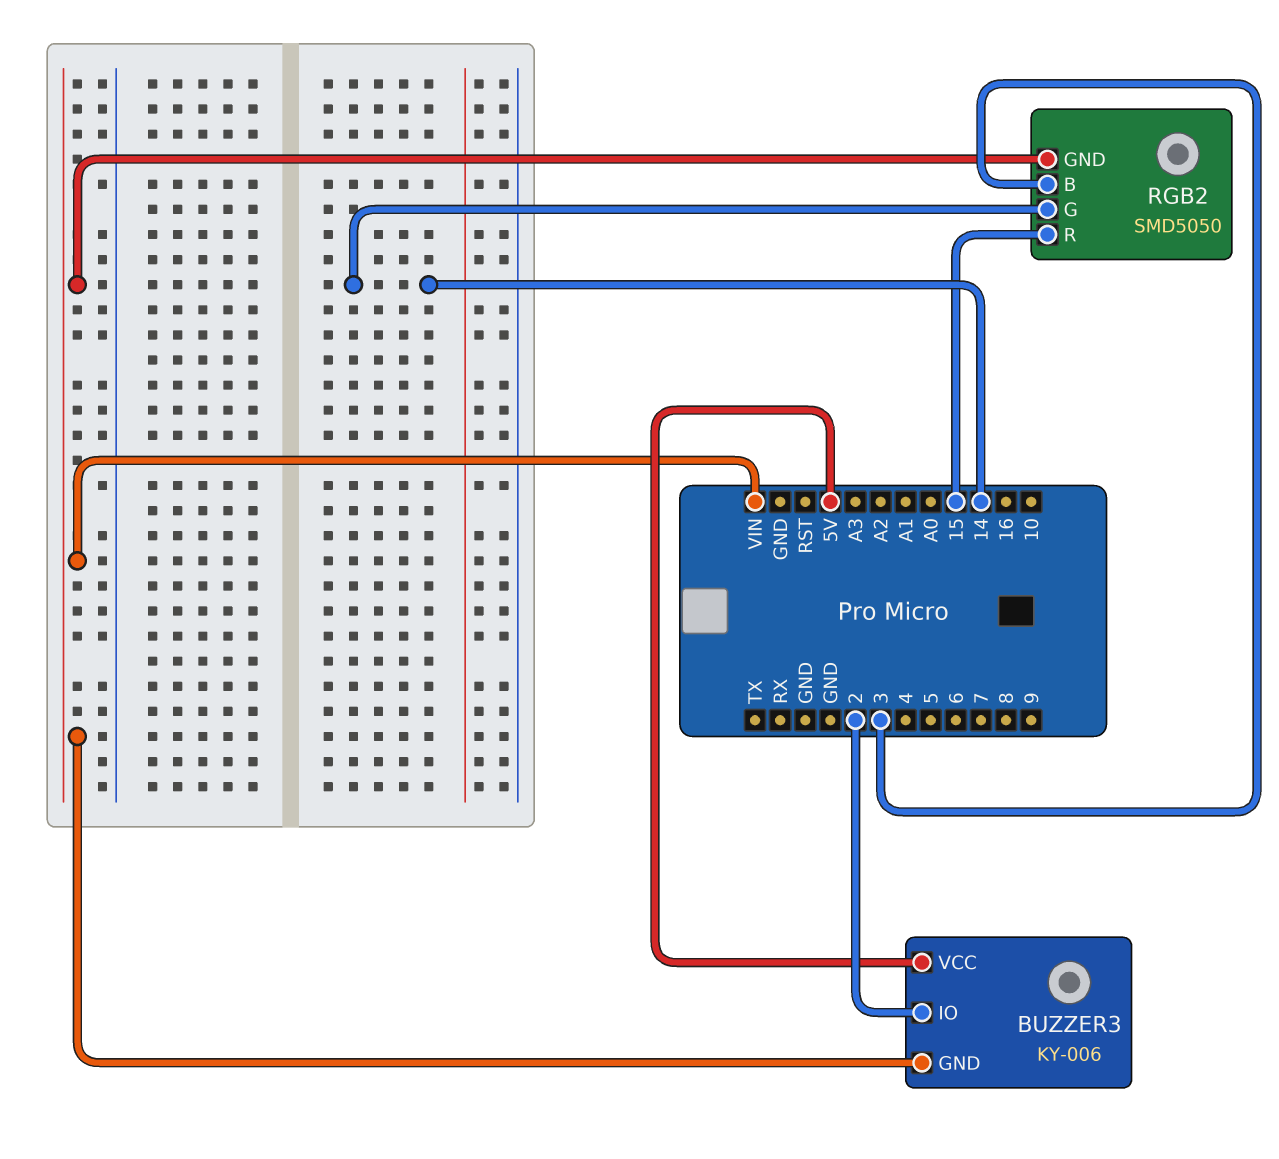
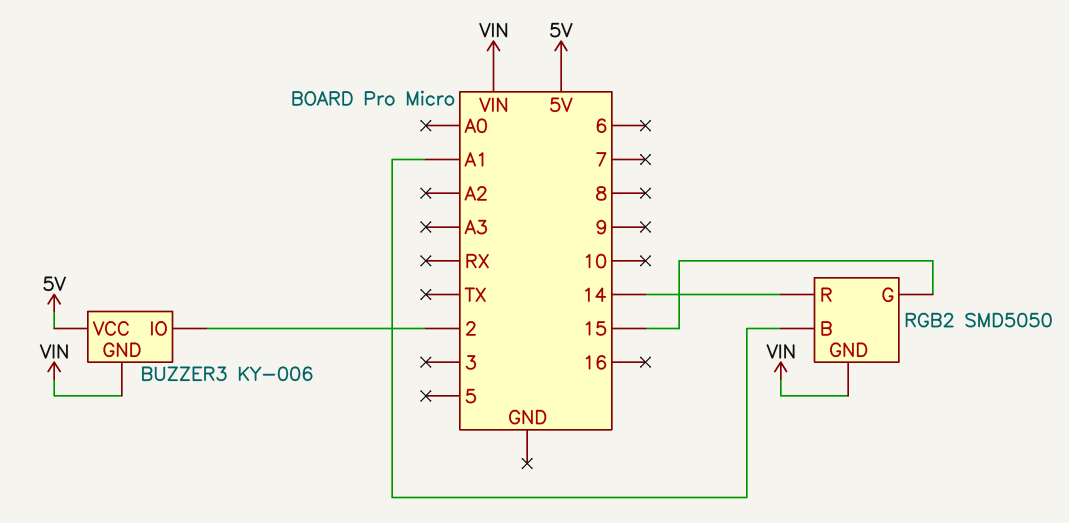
RGB2 pin B: 3 -> A1
RGB2 pin G: 14 -> 15
RGB2 pin R: 15 -> 14

